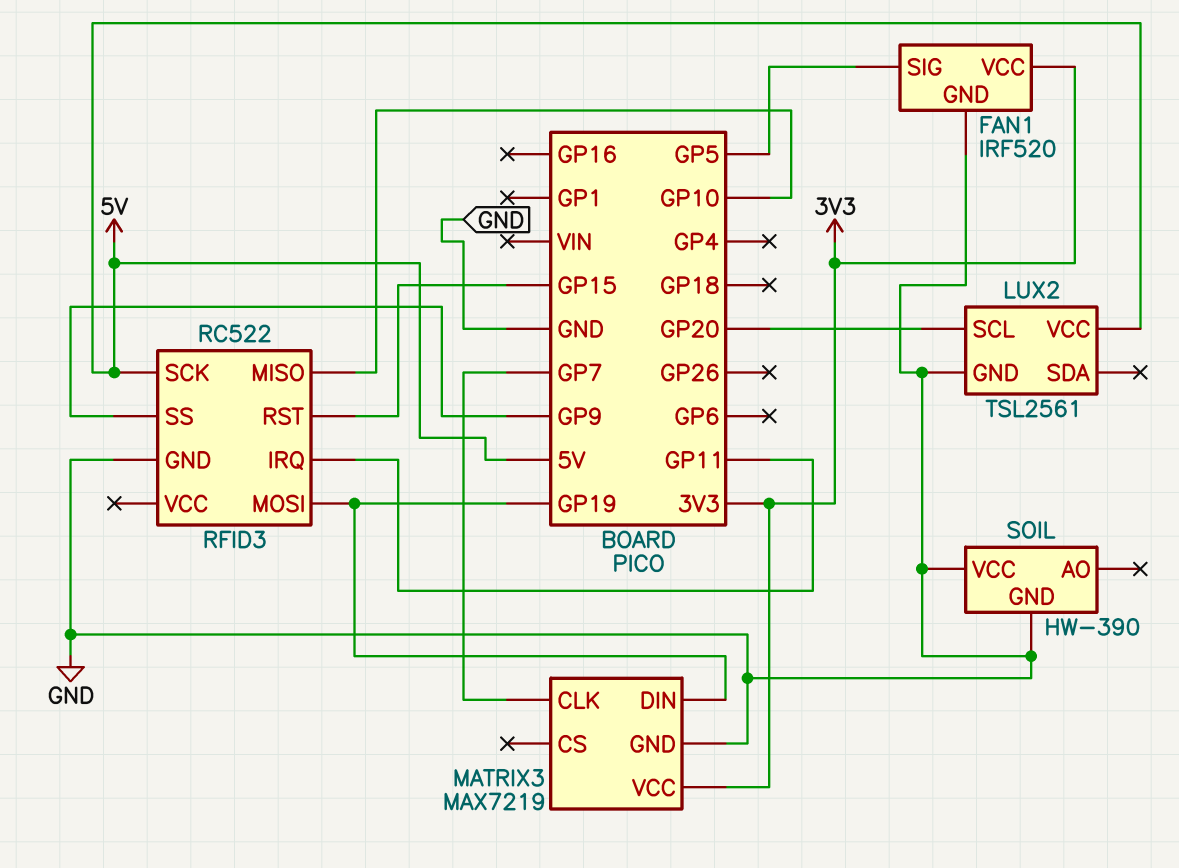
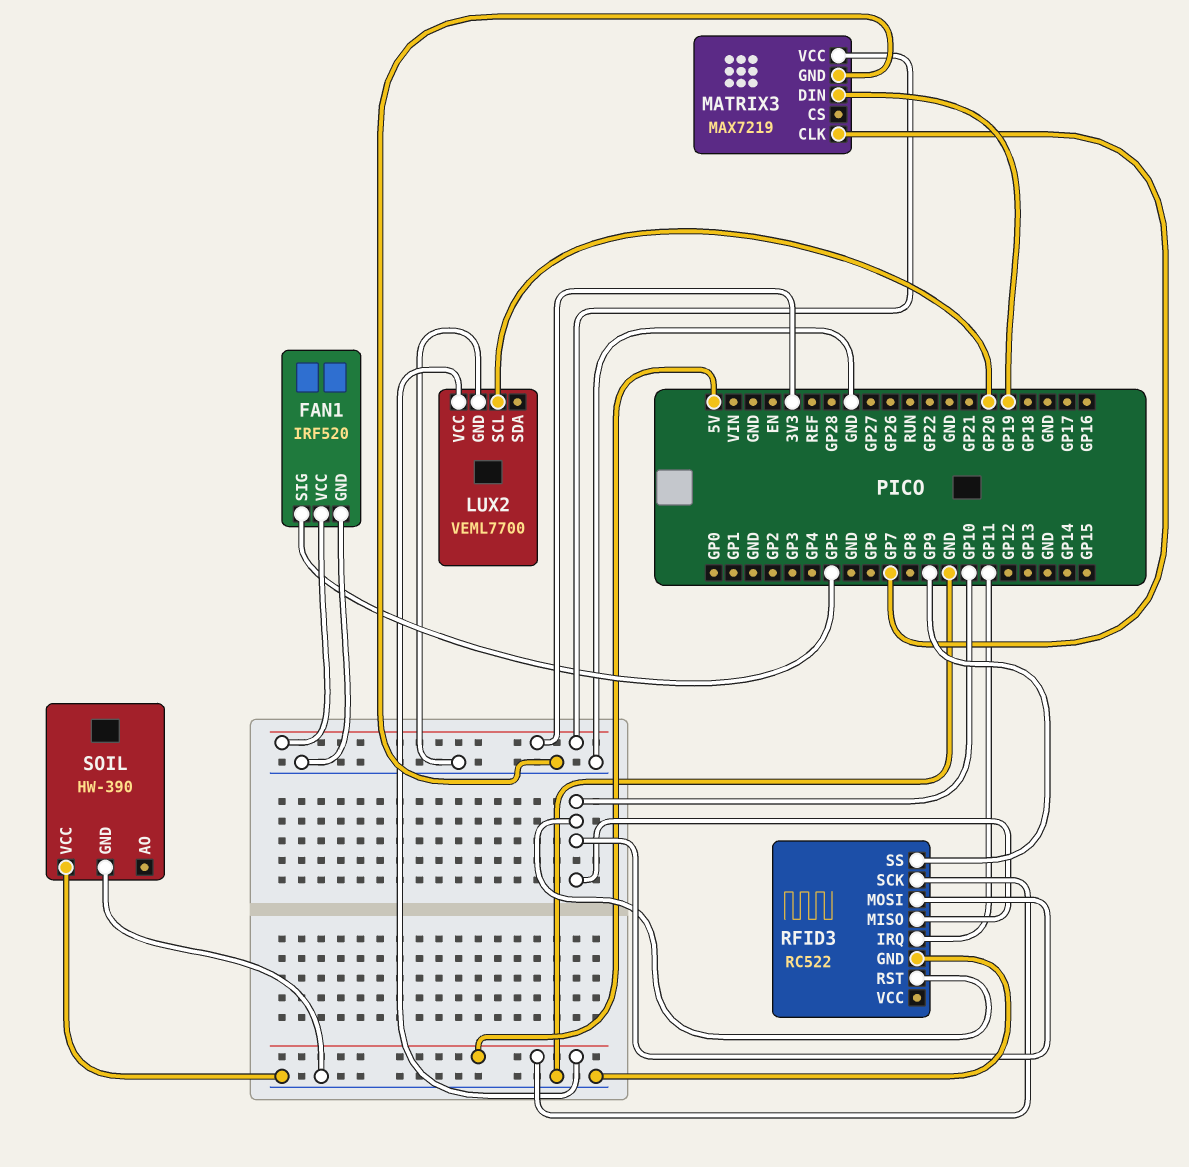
LUX2: TSL2561 -> VEML7700
RFID3 pin MOSI: GP19 -> GP10
RFID3 pin RST: GP15 -> GP10

